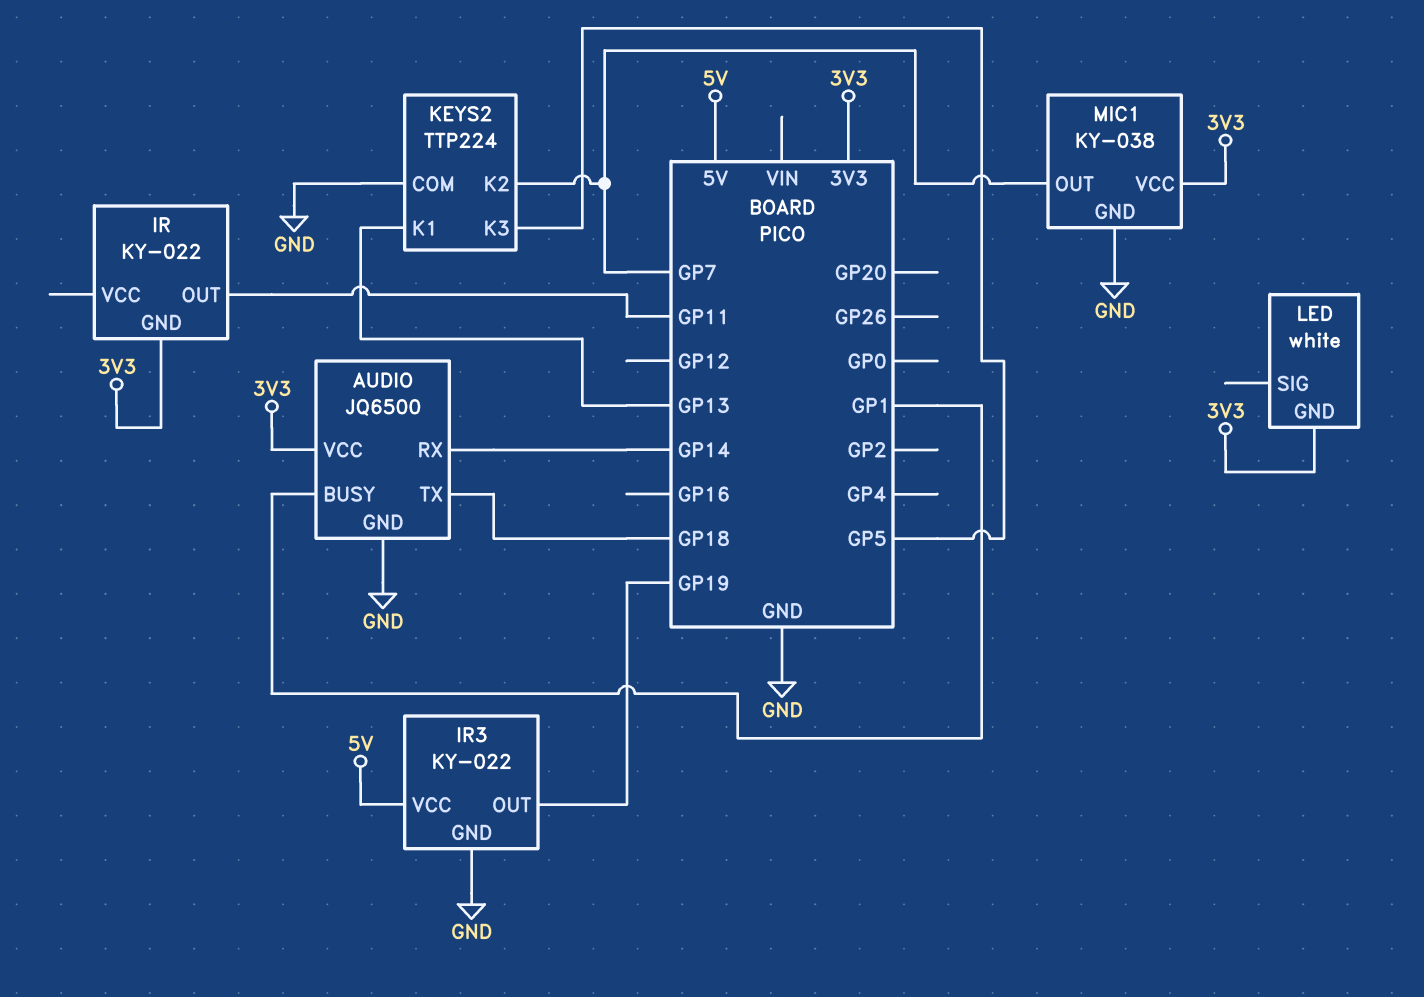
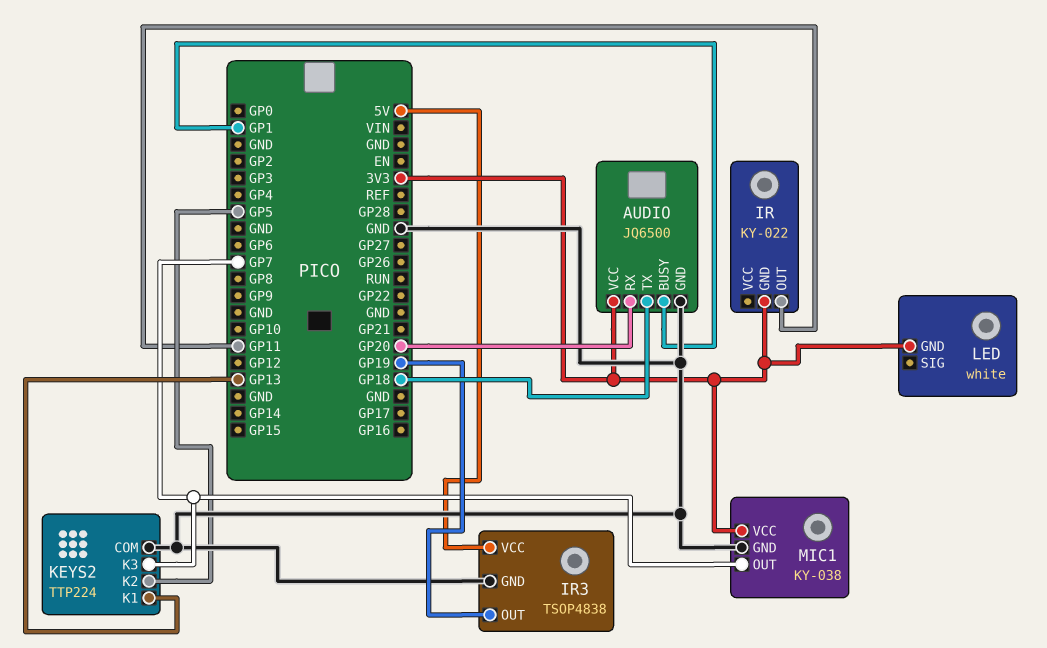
AUDIO pin RX: GP14 -> GP20
IR3: KY-022 -> TSOP4838
KEYS2 pin K2: GP7 -> GP5
KEYS2 pin K3: GP5 -> GP7

